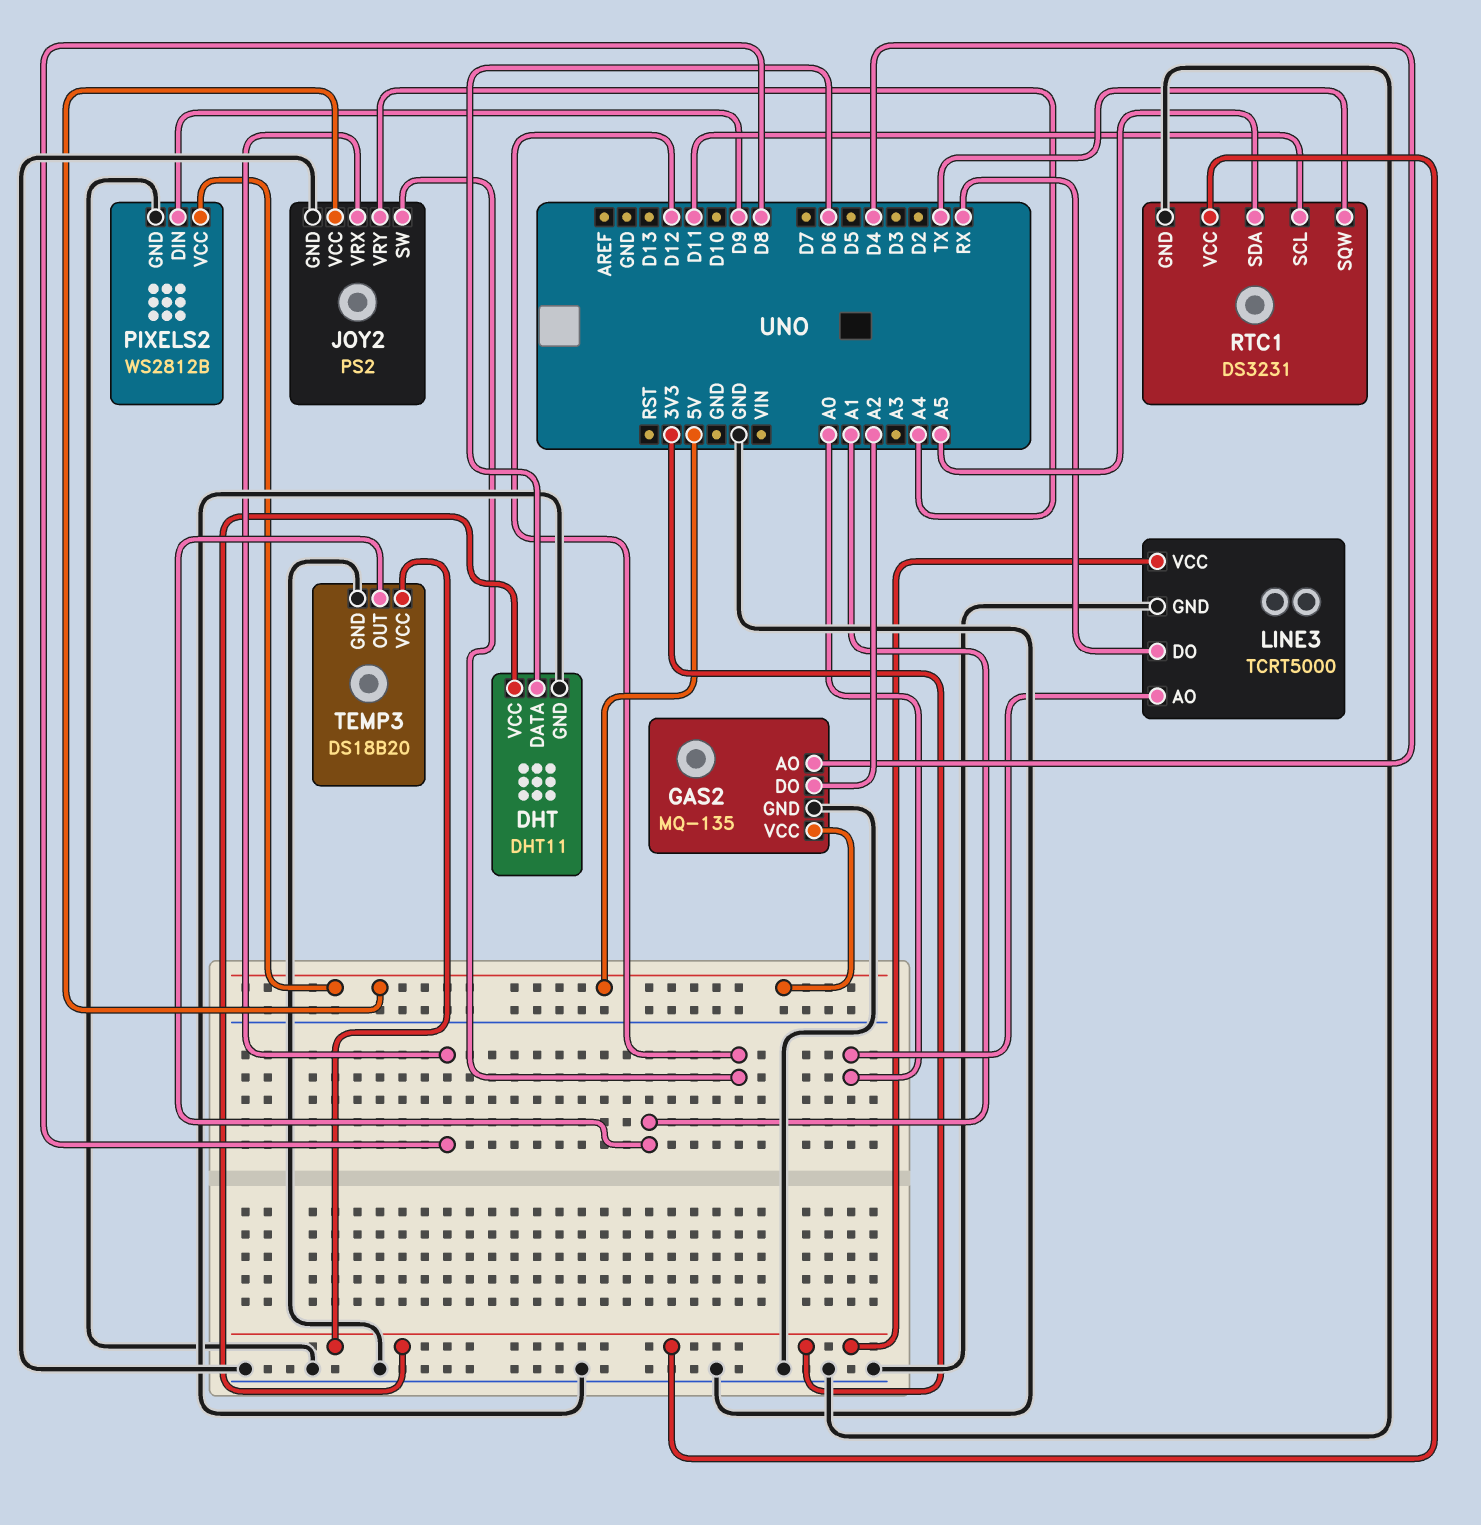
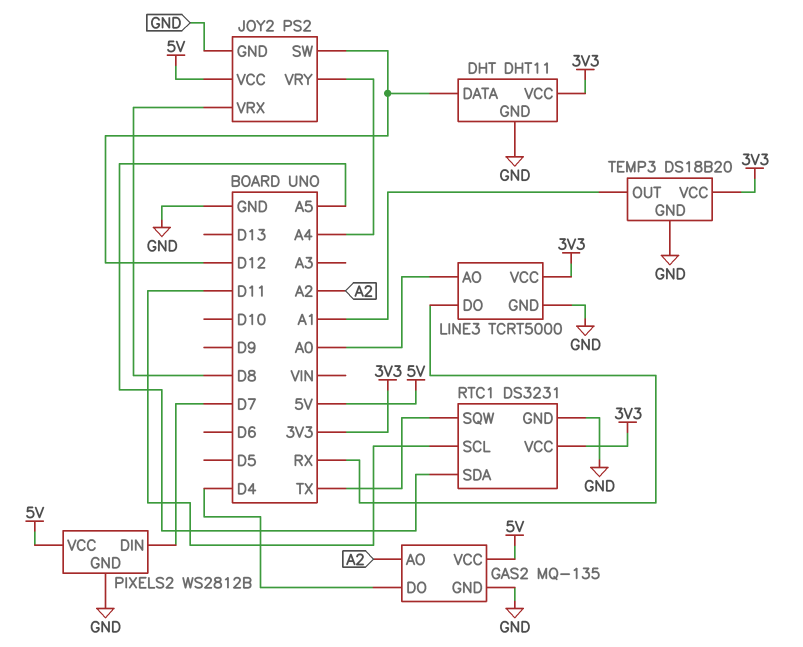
DHT pin DATA: D6 -> D12
GAS2 pin AO: D4 -> A2
GAS2 pin DO: A2 -> D4
PIXELS2 pin DIN: D9 -> D7

